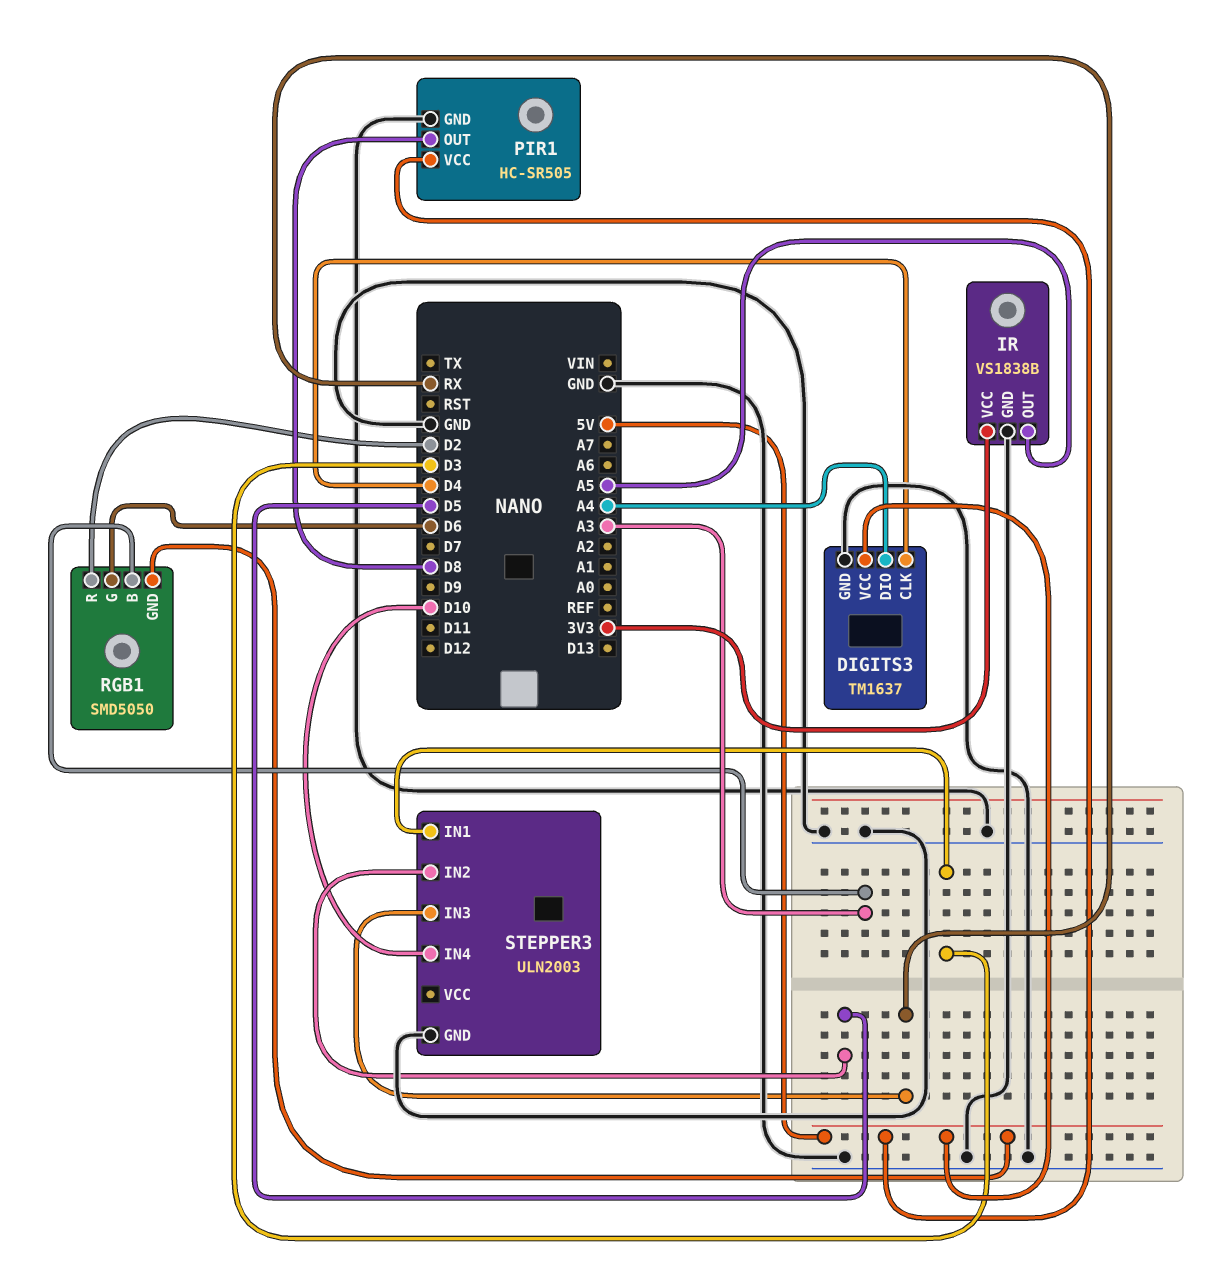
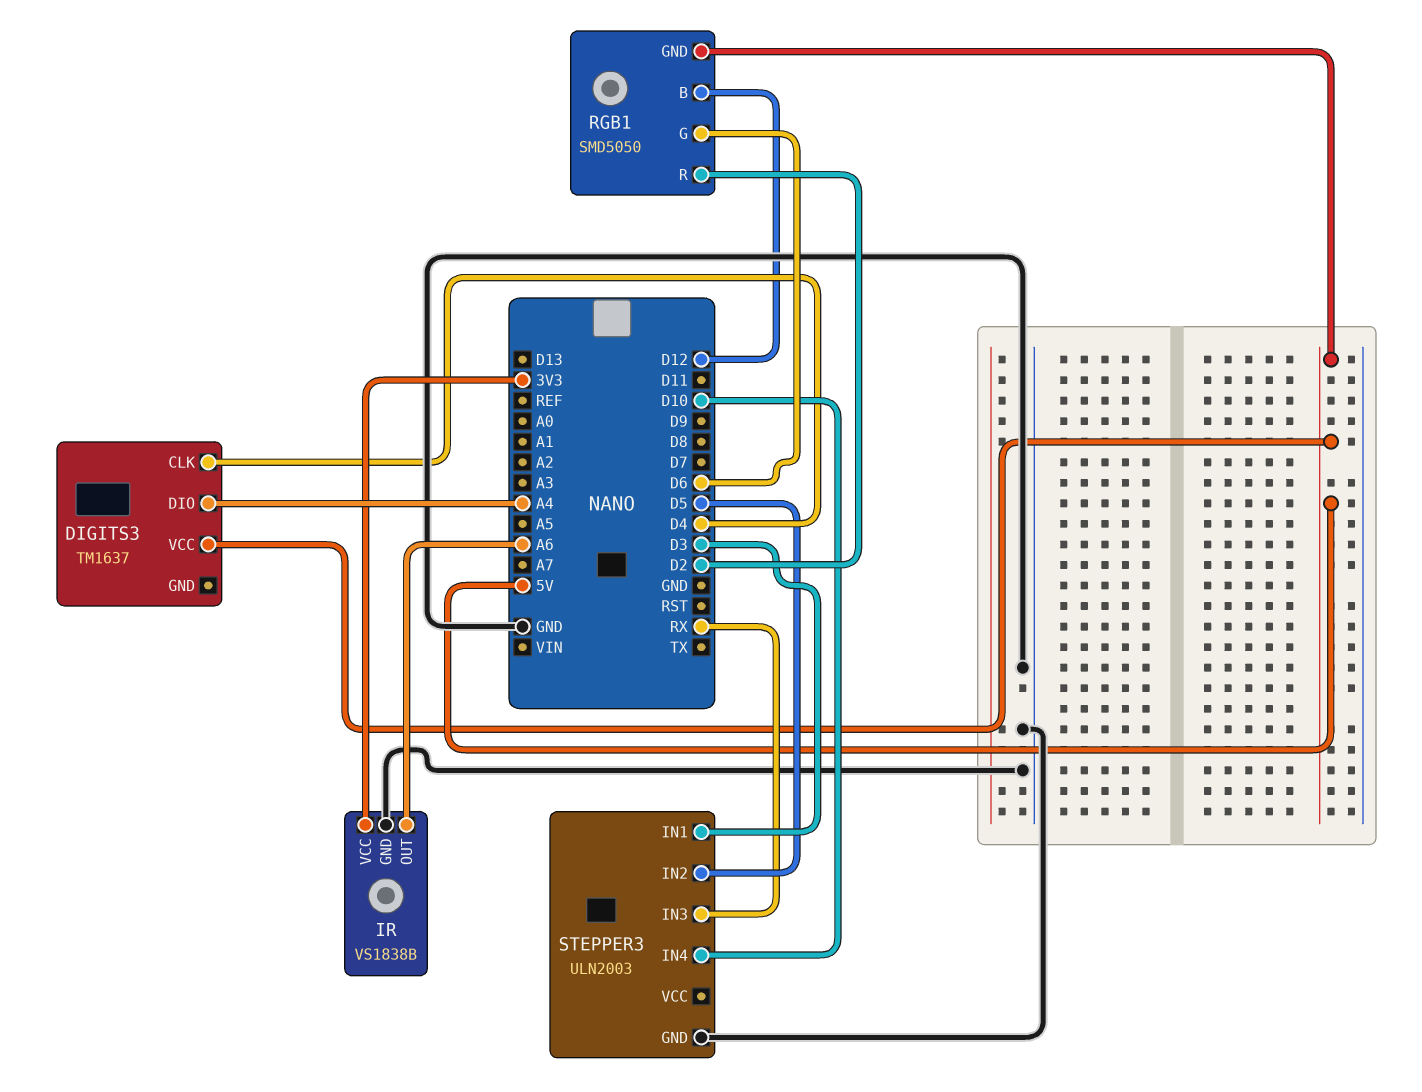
DIGITS3 pin GND: GND -> none
IR pin OUT: A5 -> A6
PIR1: HC-SR505 -> none
PIR1 pin GND: GND -> none
PIR1 pin OUT: D8 -> none
PIR1 pin VCC: 5V -> none
RGB1 pin B: A3 -> D12

